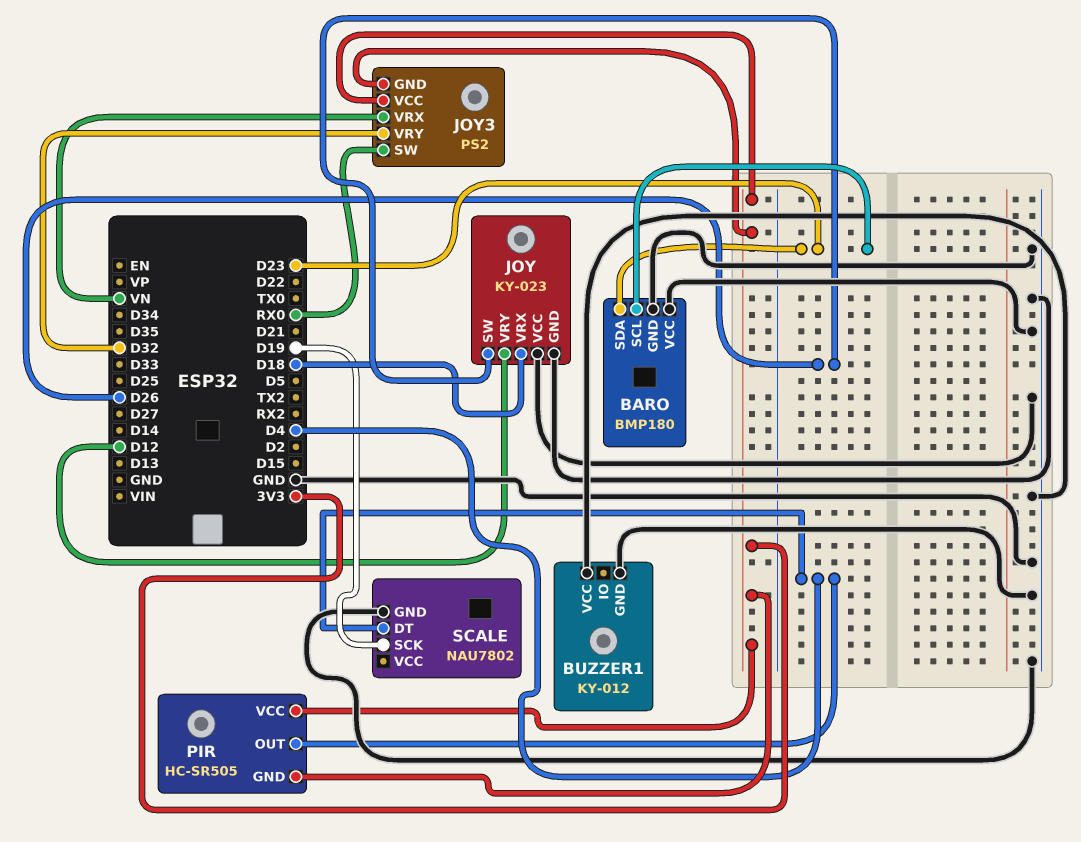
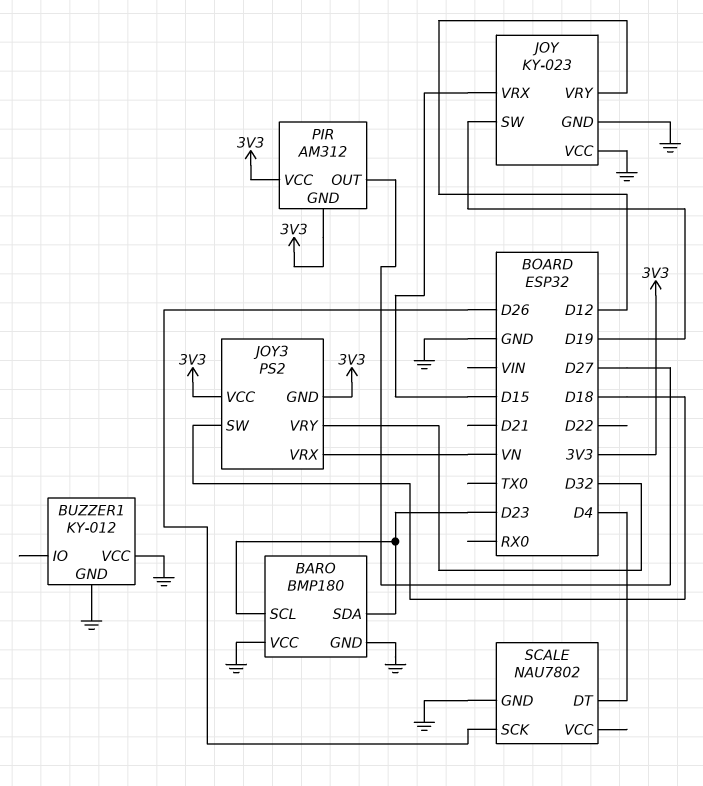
JOY pin SW: D26 -> D19
JOY pin VRX: D18 -> D15
JOY3 pin SW: RX0 -> D18
PIR: HC-SR505 -> AM312
PIR pin OUT: D4 -> D27
SCALE pin SCK: D19 -> D26

